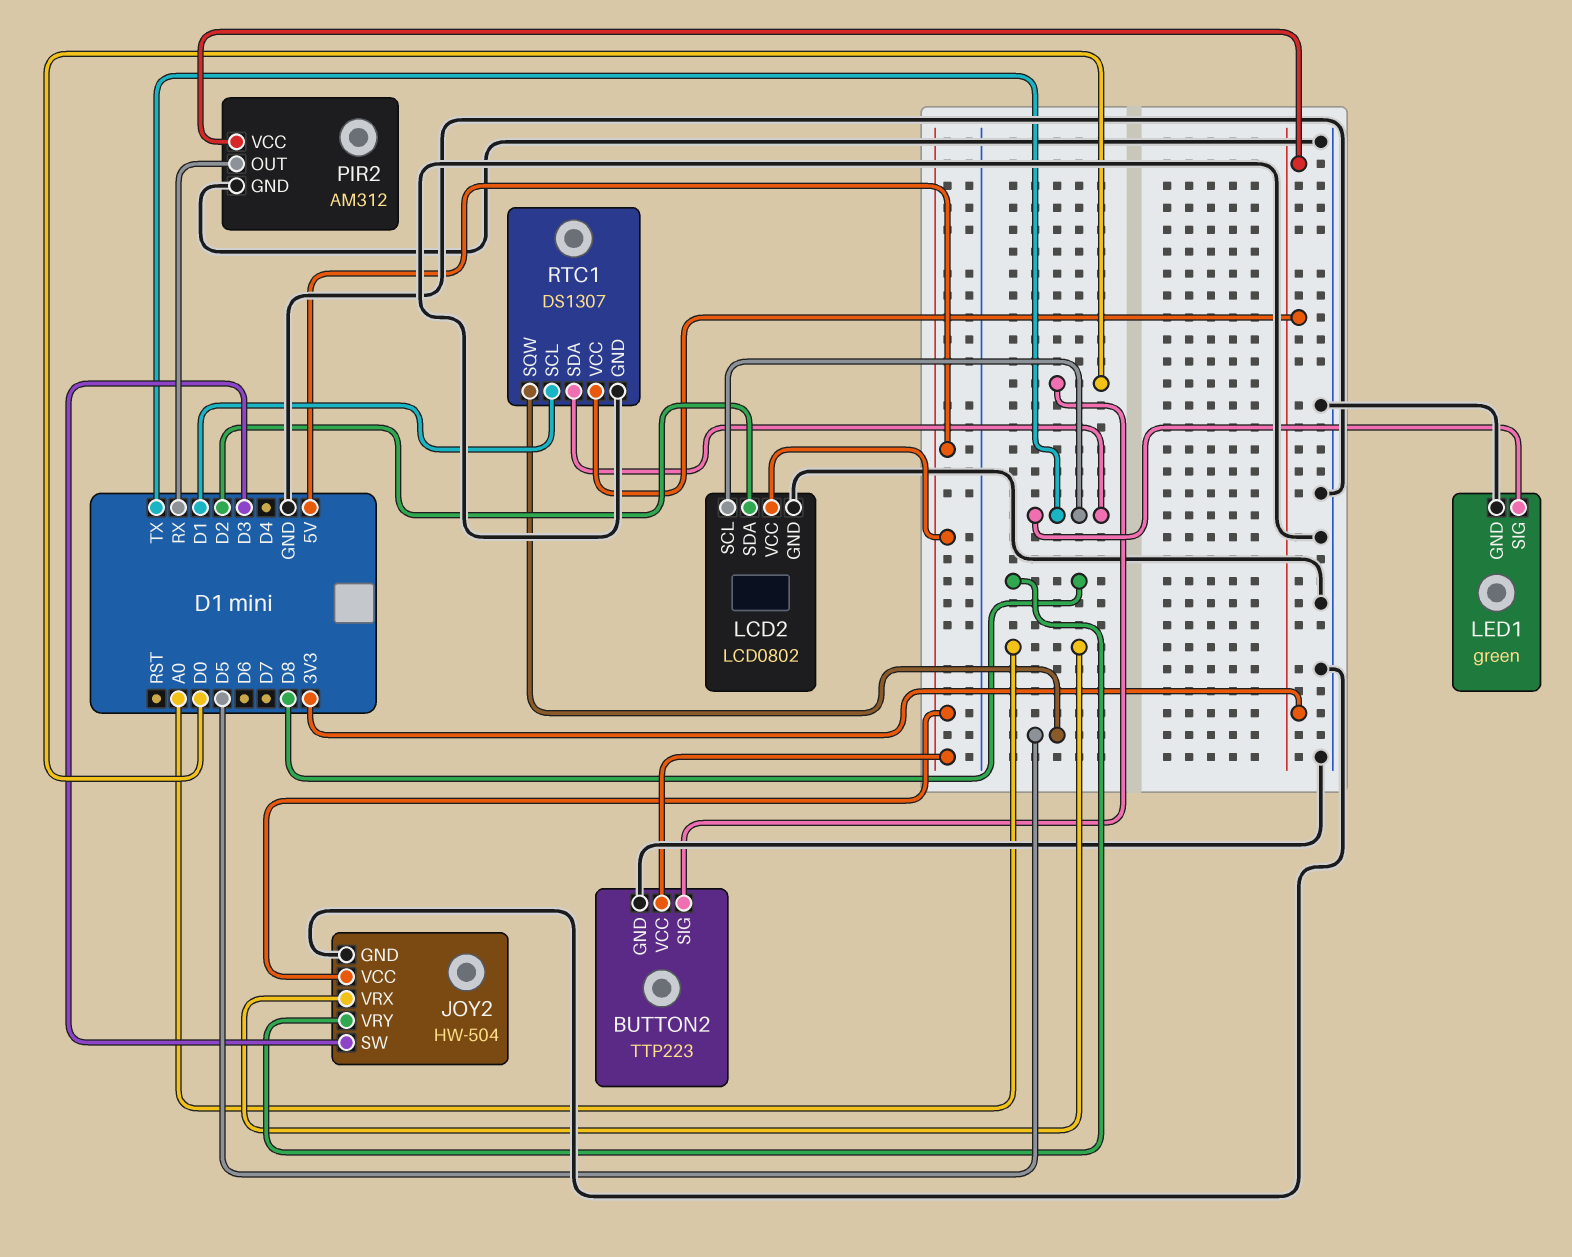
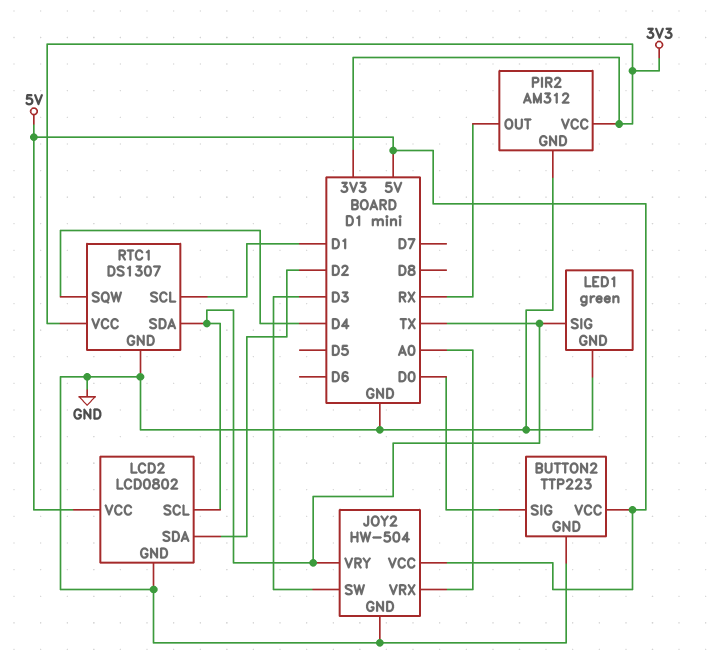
JOY2 pin VRY: D8 -> TX
RTC1 pin SQW: D5 -> D4

